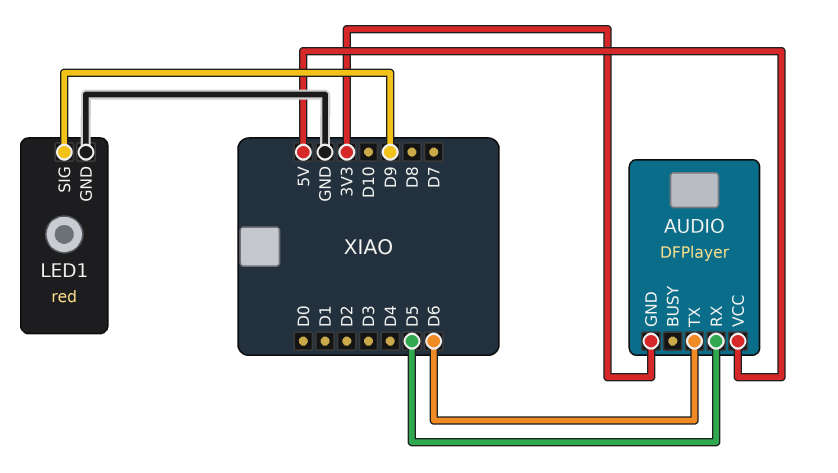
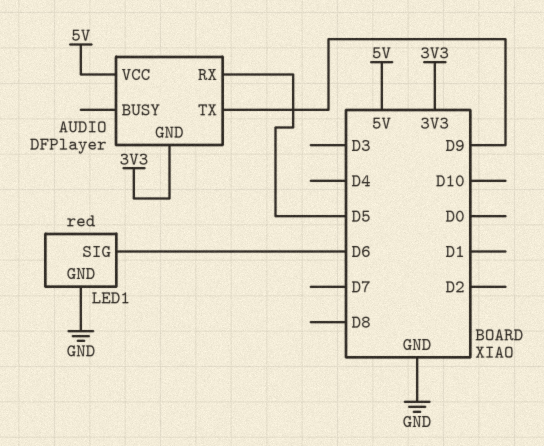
AUDIO pin TX: D6 -> D9
LED1 pin SIG: D9 -> D6

